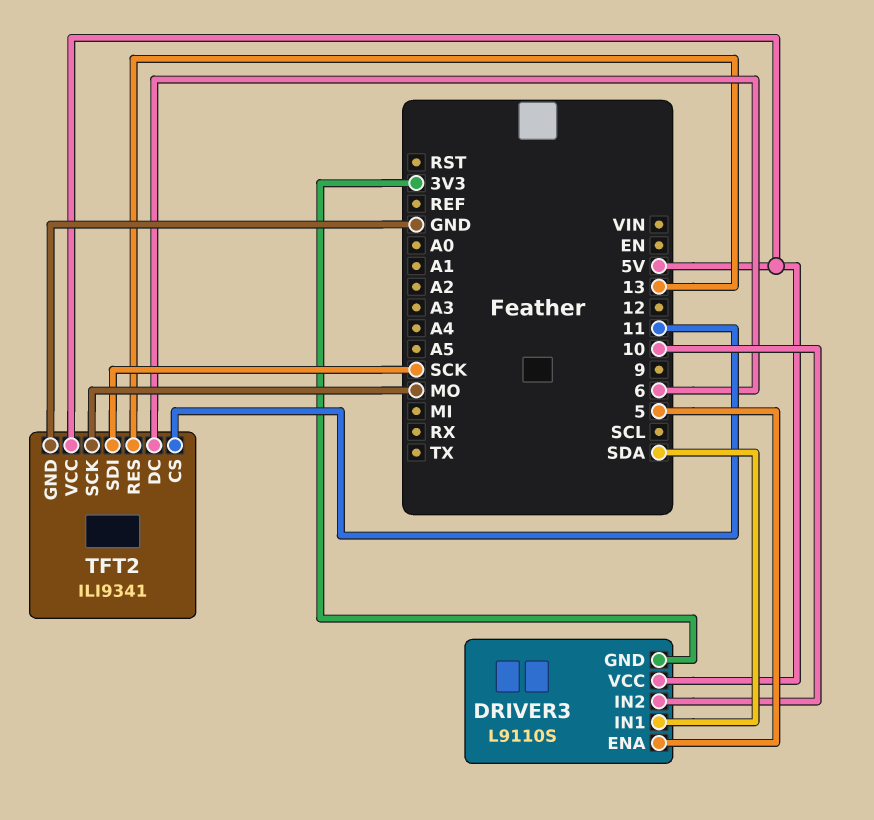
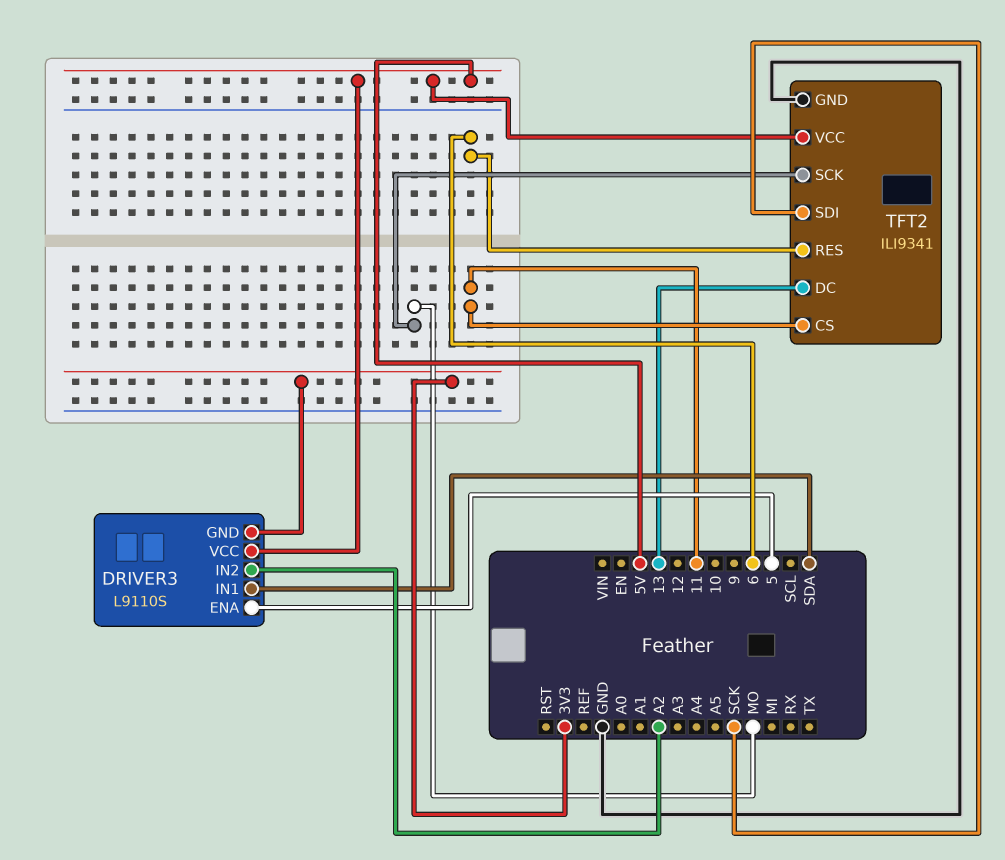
DRIVER3 pin IN2: 10 -> A2
TFT2 pin DC: 6 -> 13
TFT2 pin RES: 13 -> 6

